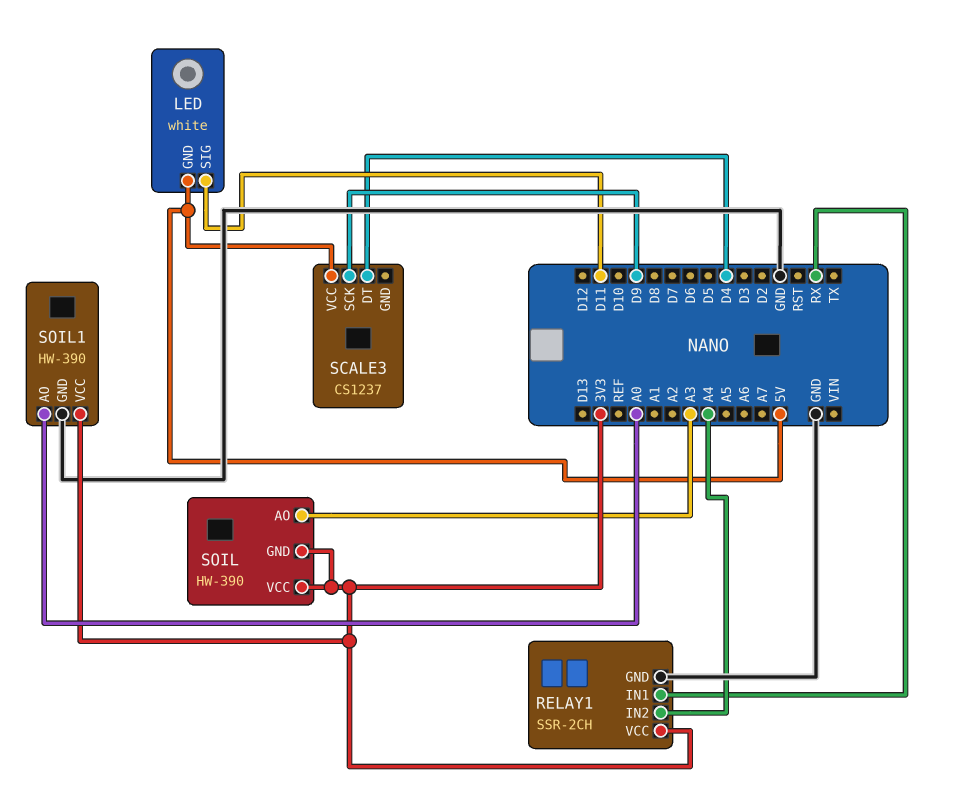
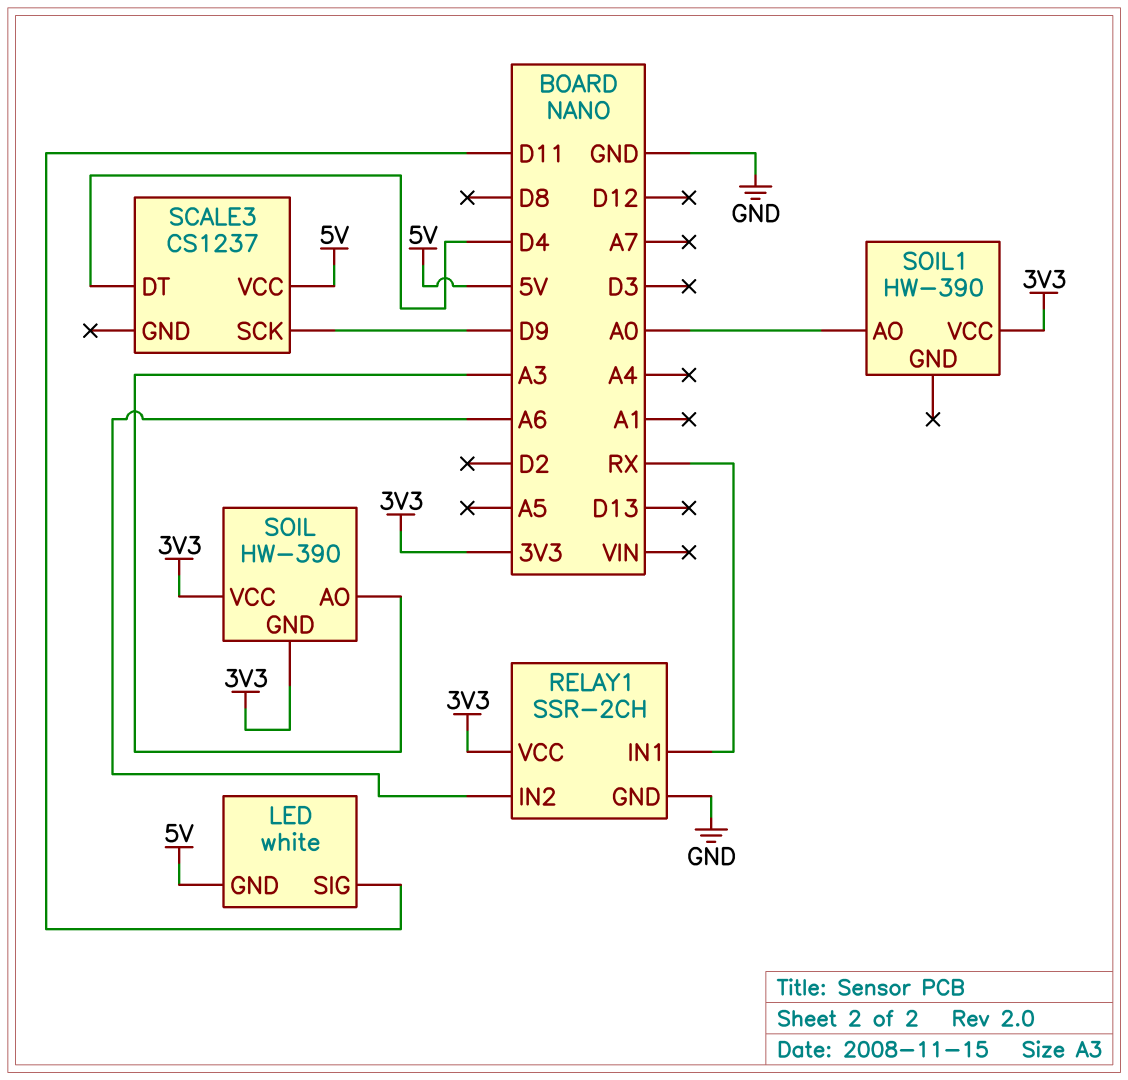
RELAY1 pin IN2: A4 -> A6
SOIL1 pin GND: GND -> none

